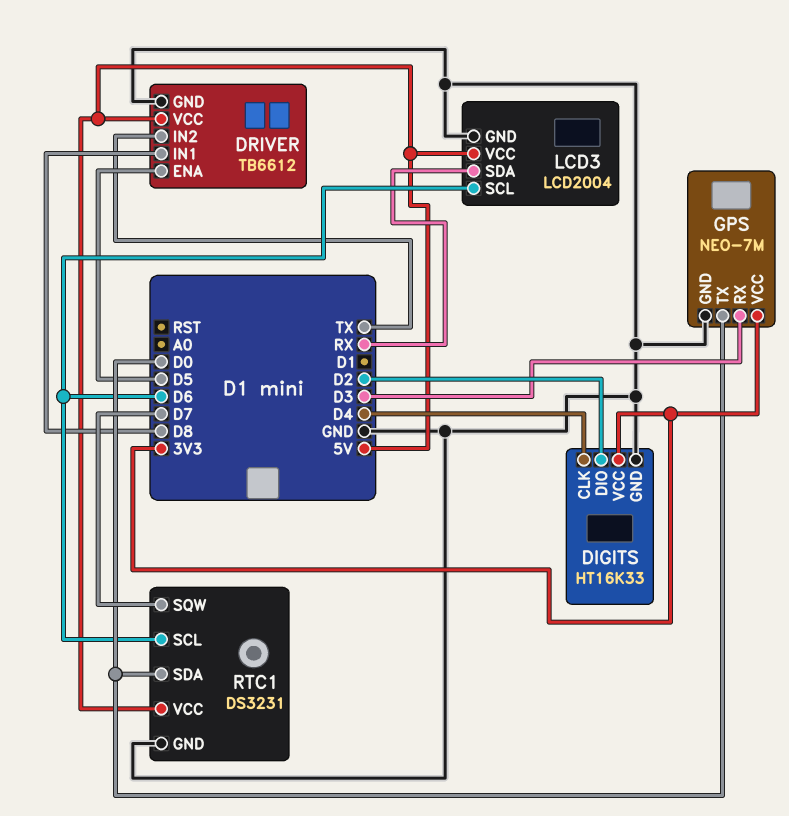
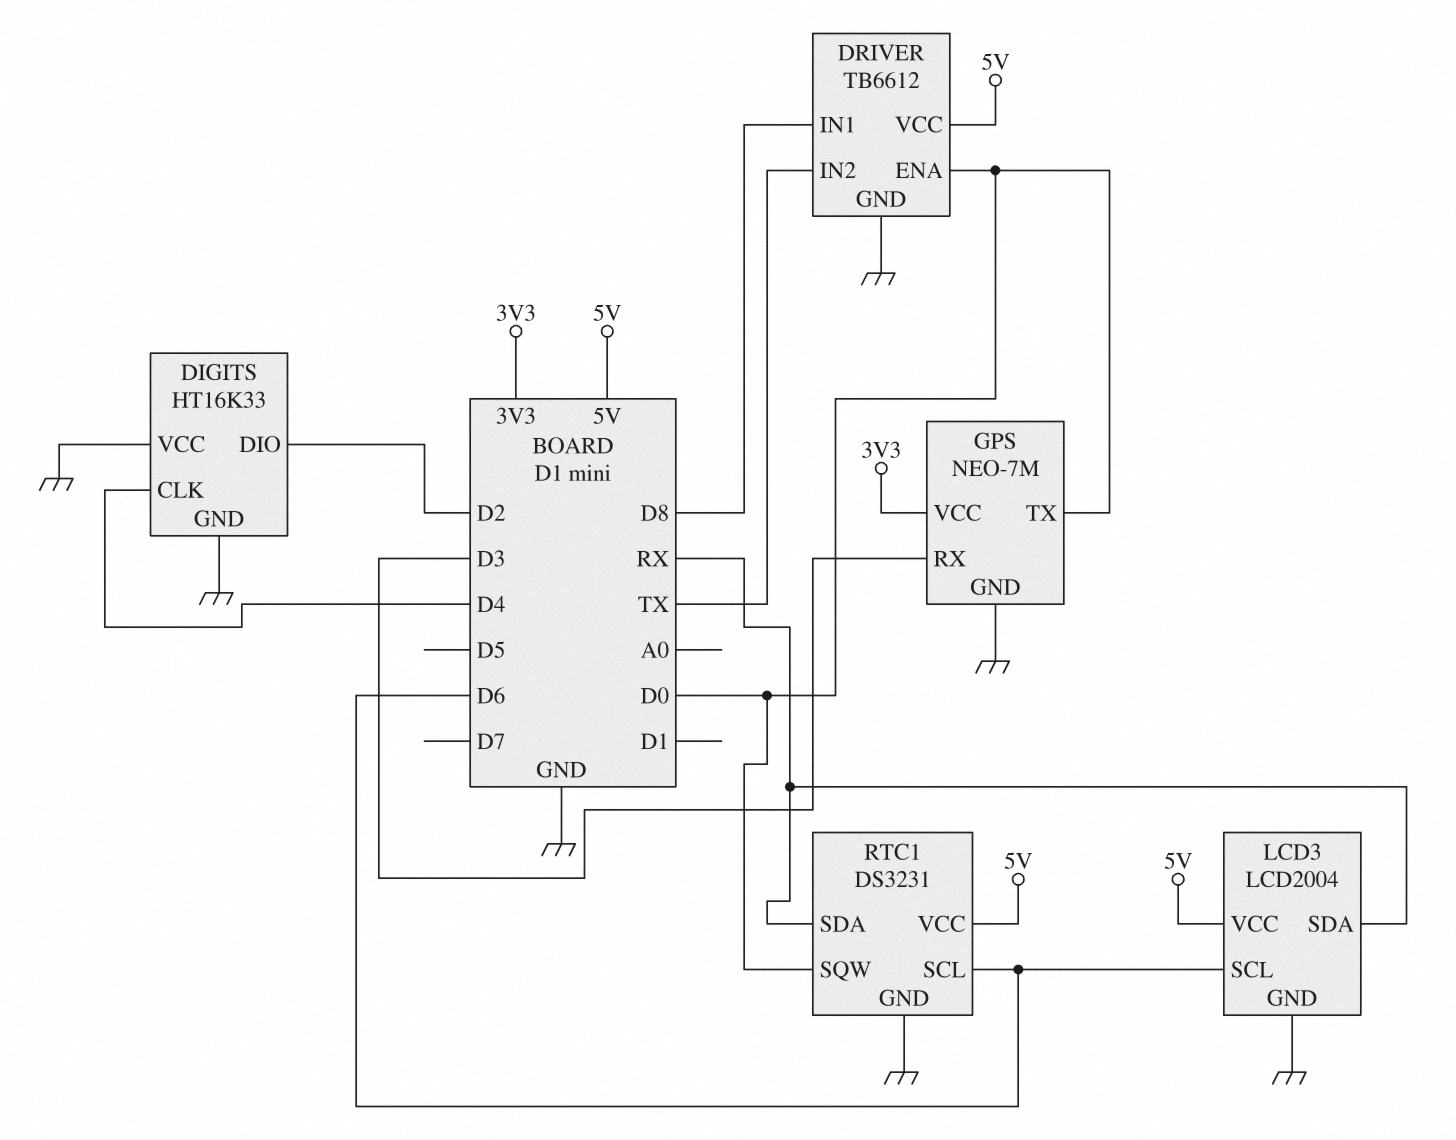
DIGITS pin VCC: 3V3 -> GND
DRIVER pin ENA: D5 -> D0
RTC1 pin SDA: D0 -> RX
RTC1 pin SQW: D7 -> D0

